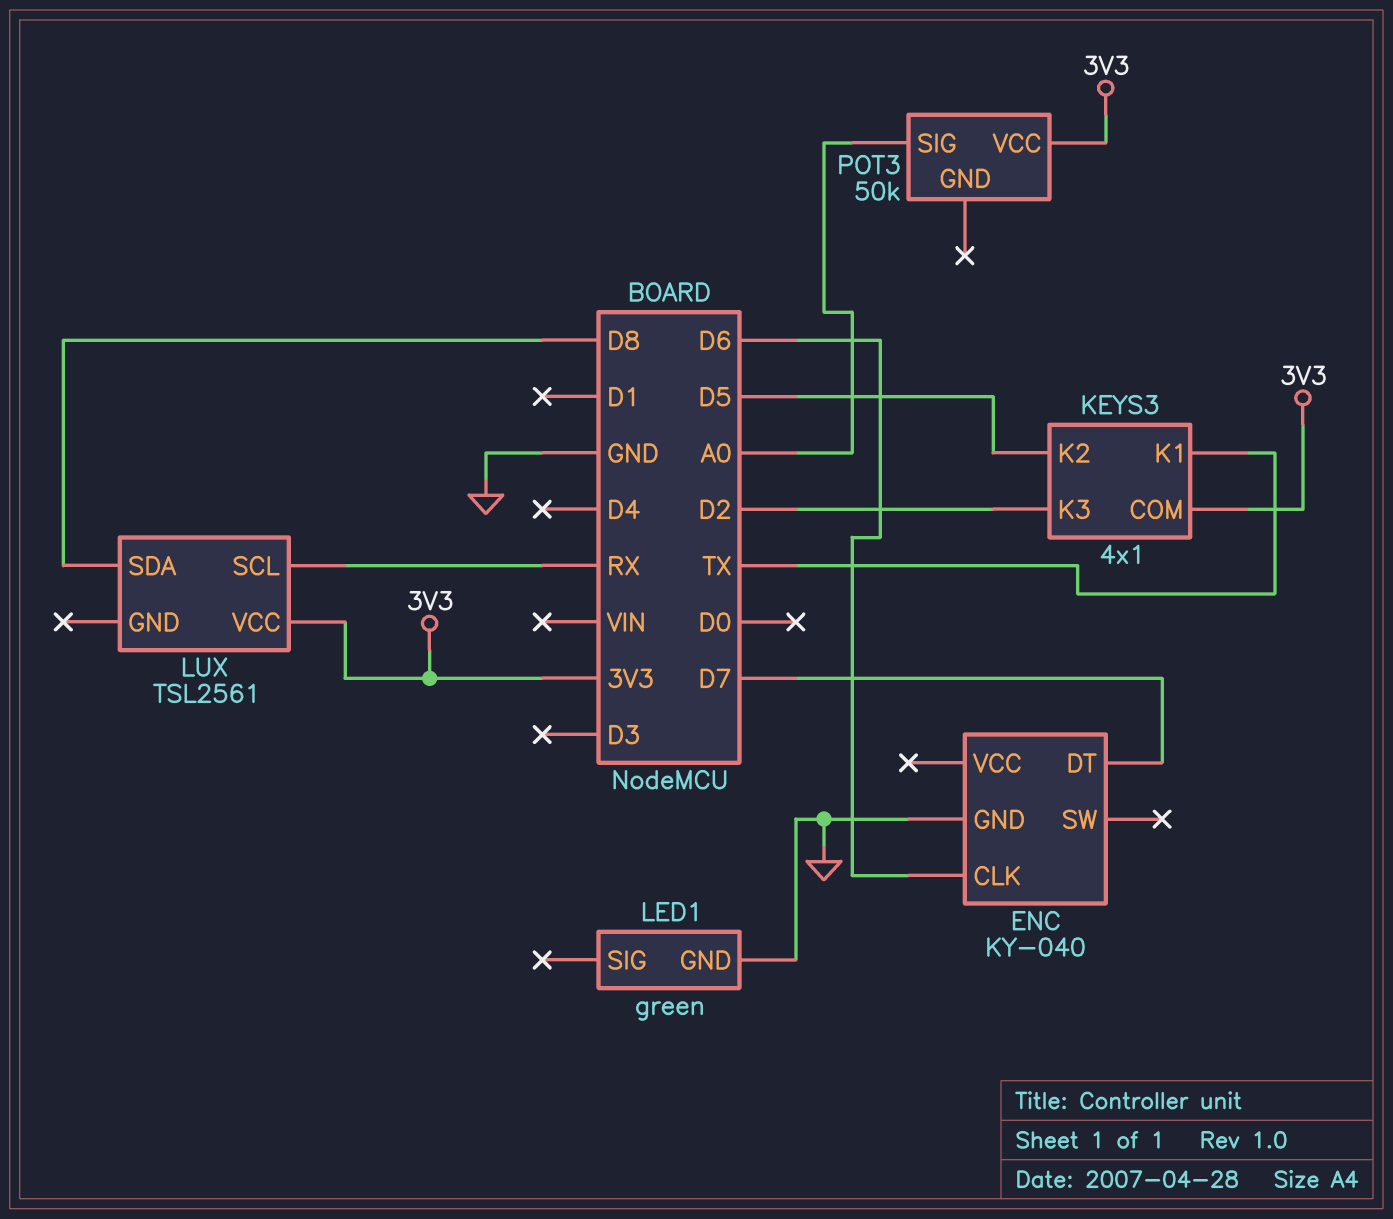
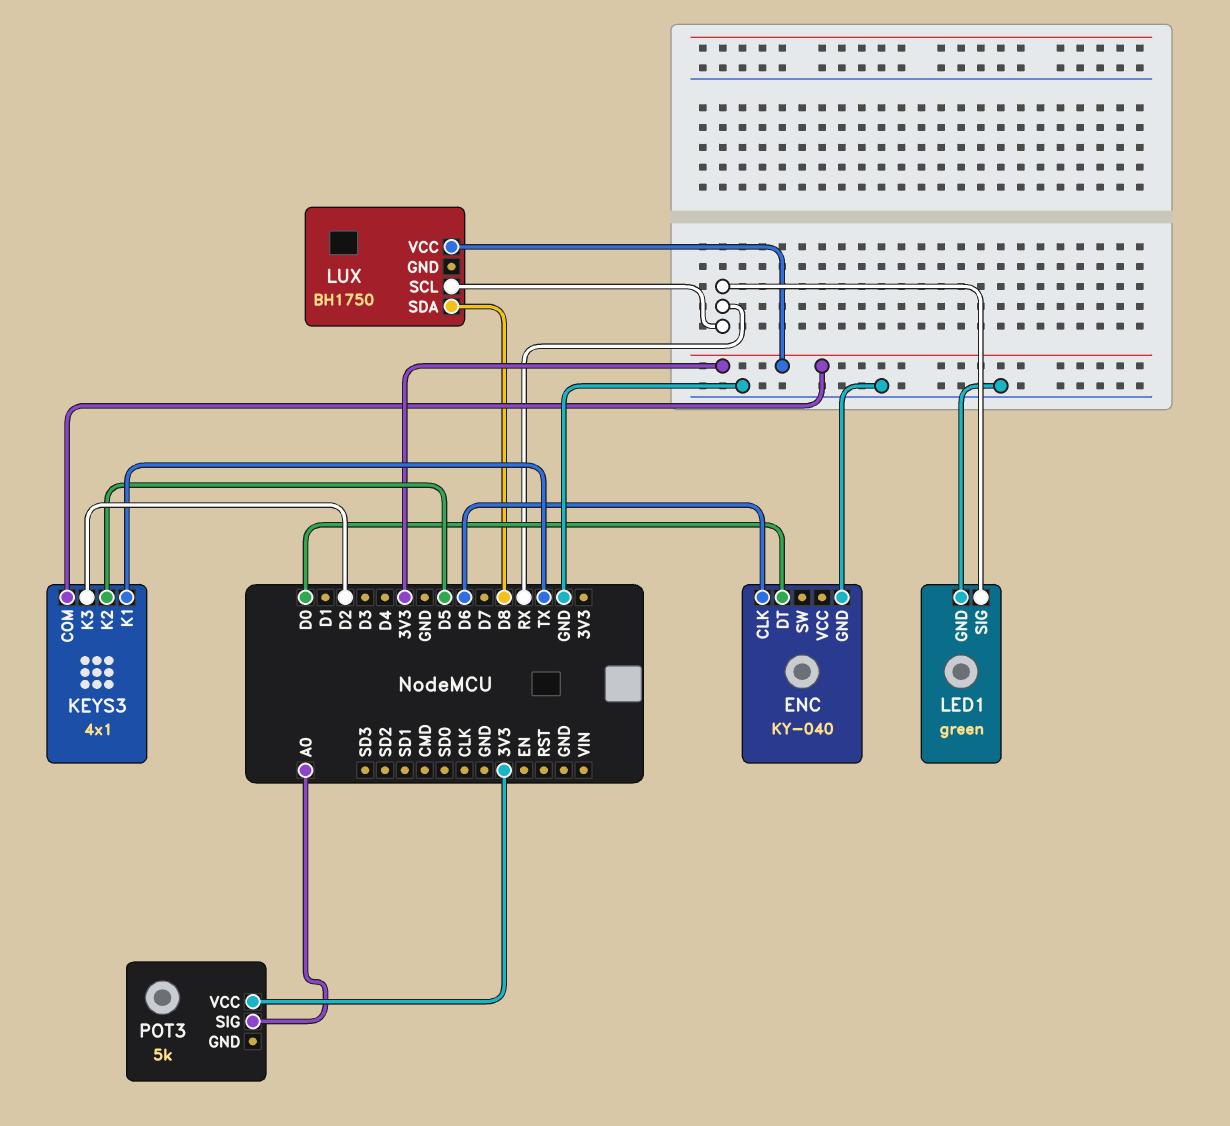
ENC pin DT: D7 -> D0
LED1 pin SIG: none -> RX
LUX: TSL2561 -> BH1750
POT3: 50k -> 5k

